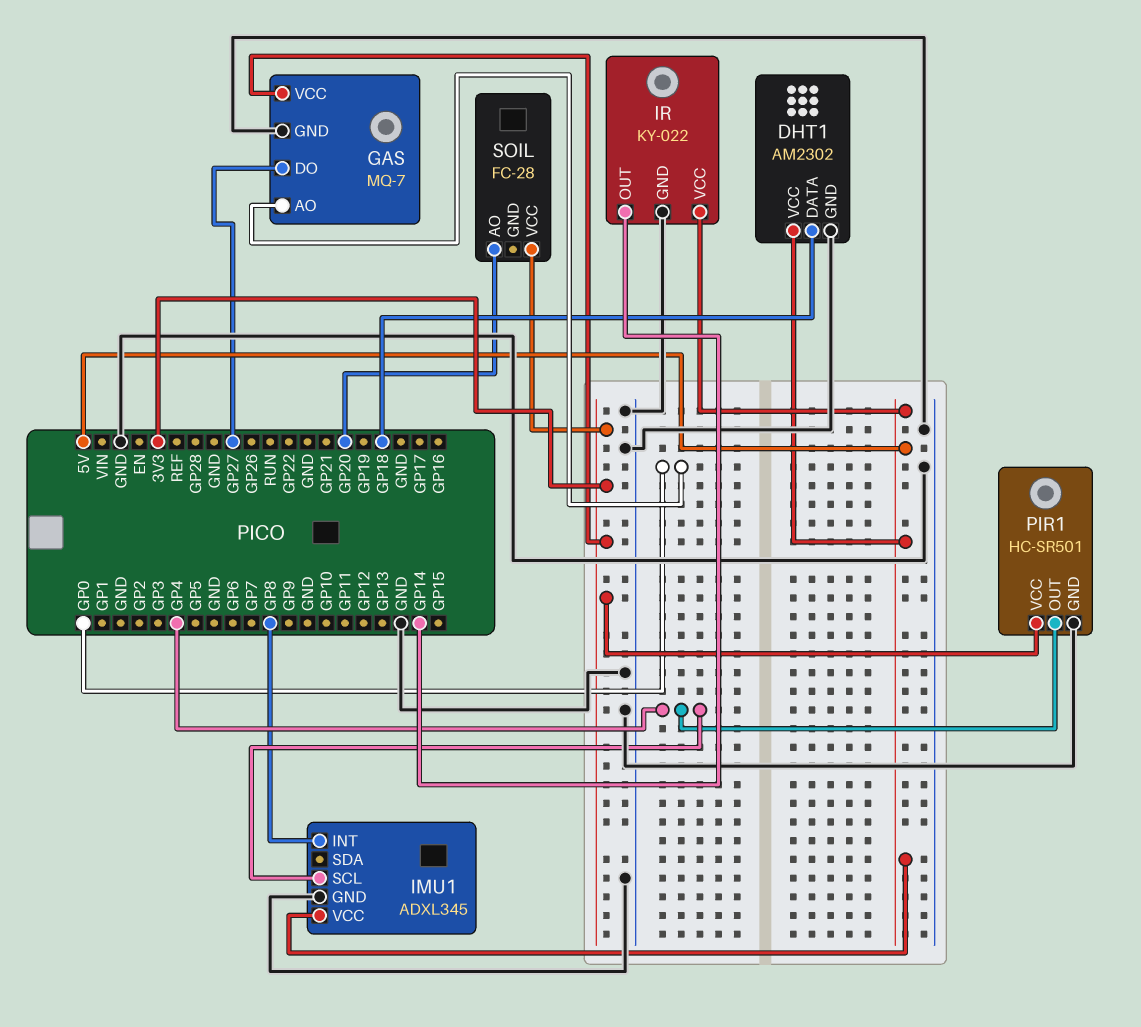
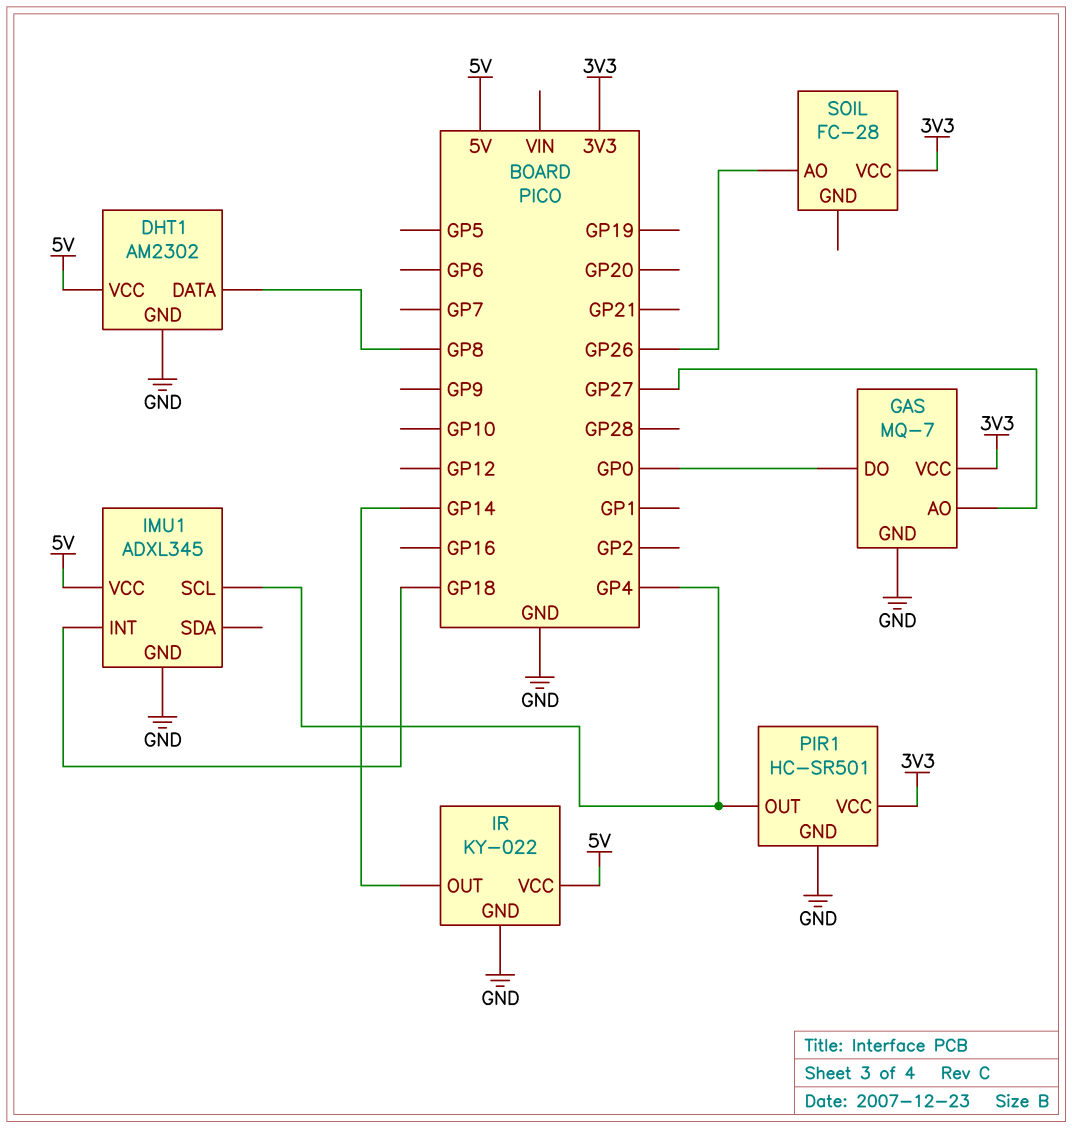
DHT1 pin DATA: GP18 -> GP8
GAS pin AO: GP0 -> GP27
GAS pin DO: GP27 -> GP0
IMU1 pin INT: GP8 -> GP18
SOIL pin AO: GP20 -> GP26

